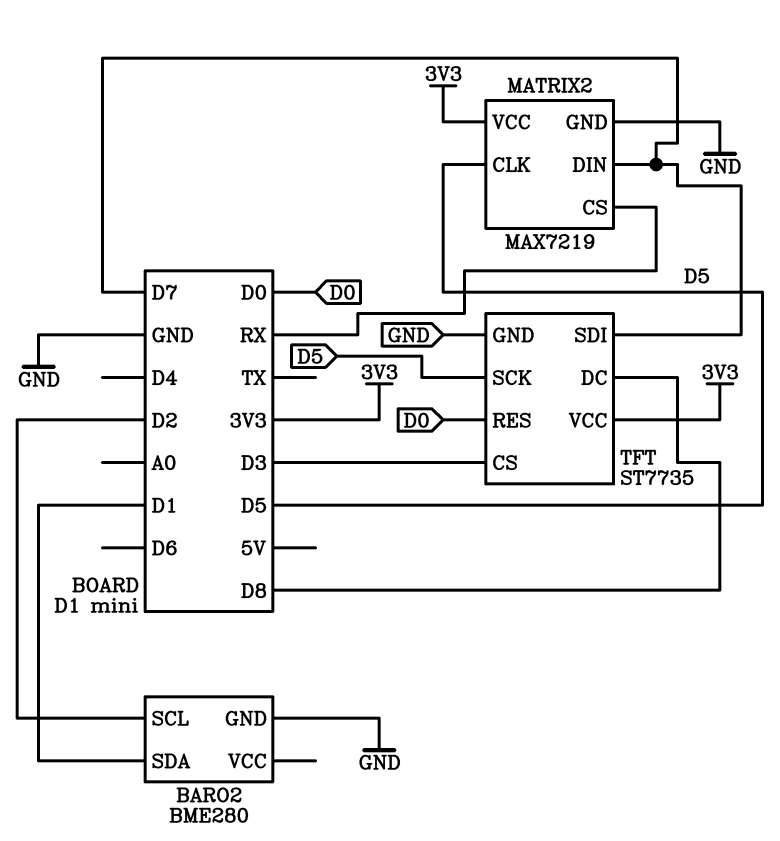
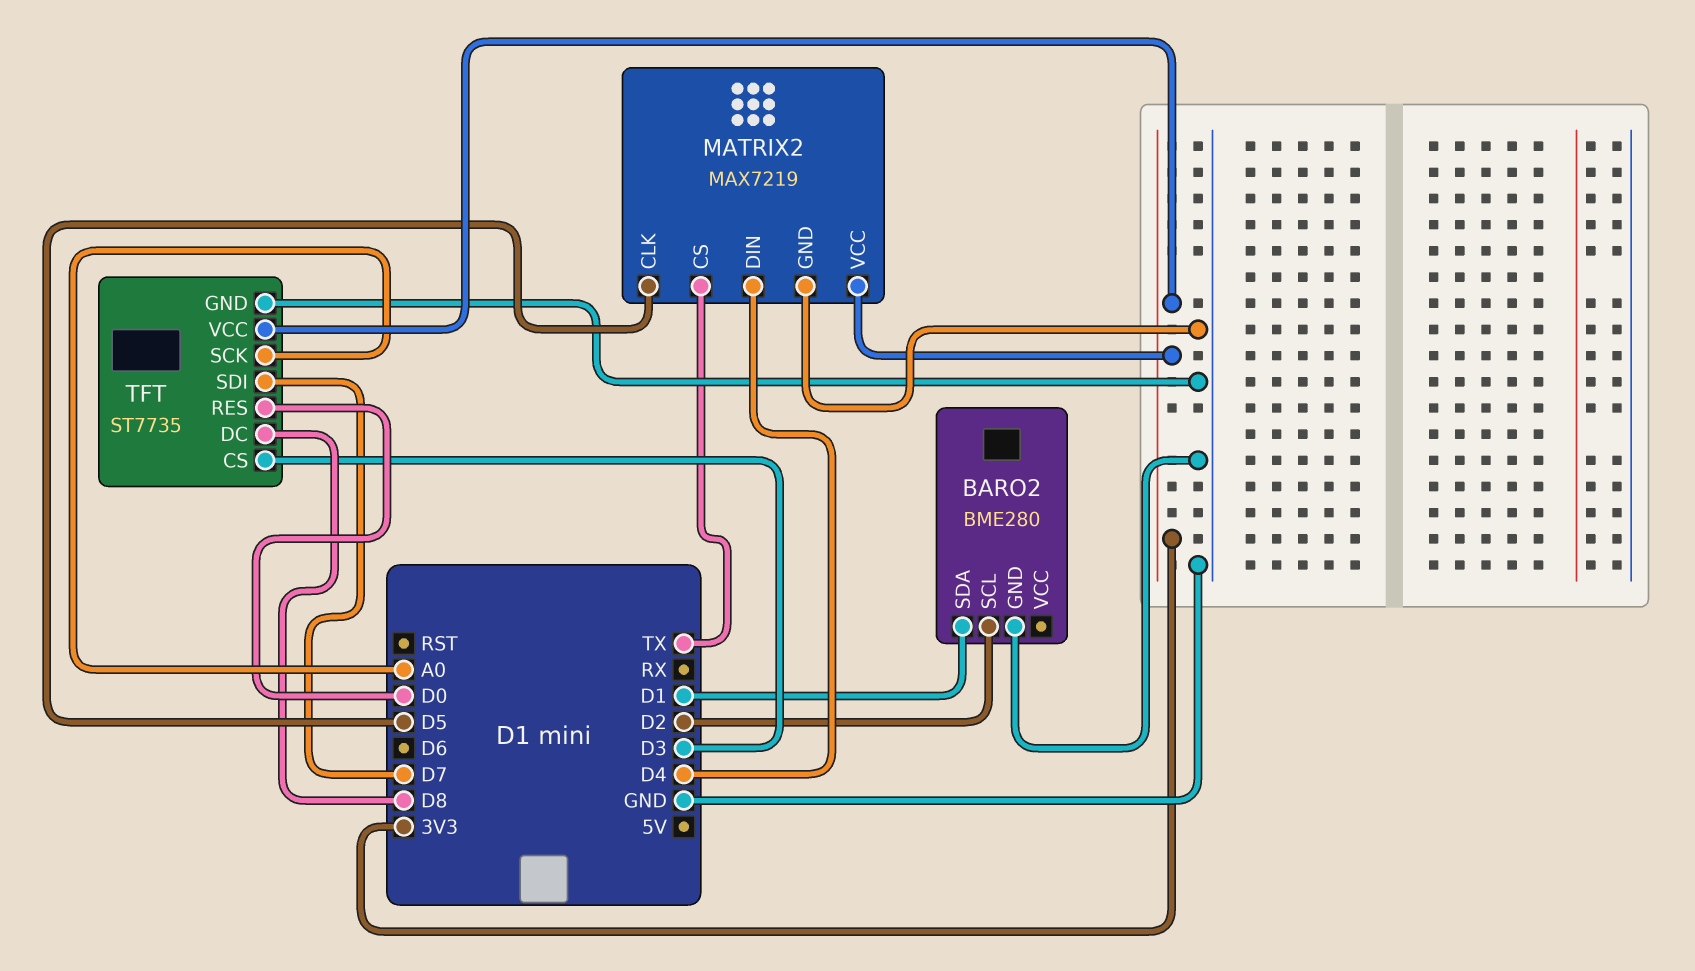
MATRIX2 pin CS: RX -> TX
MATRIX2 pin DIN: D7 -> D4
TFT pin SCK: D5 -> A0

